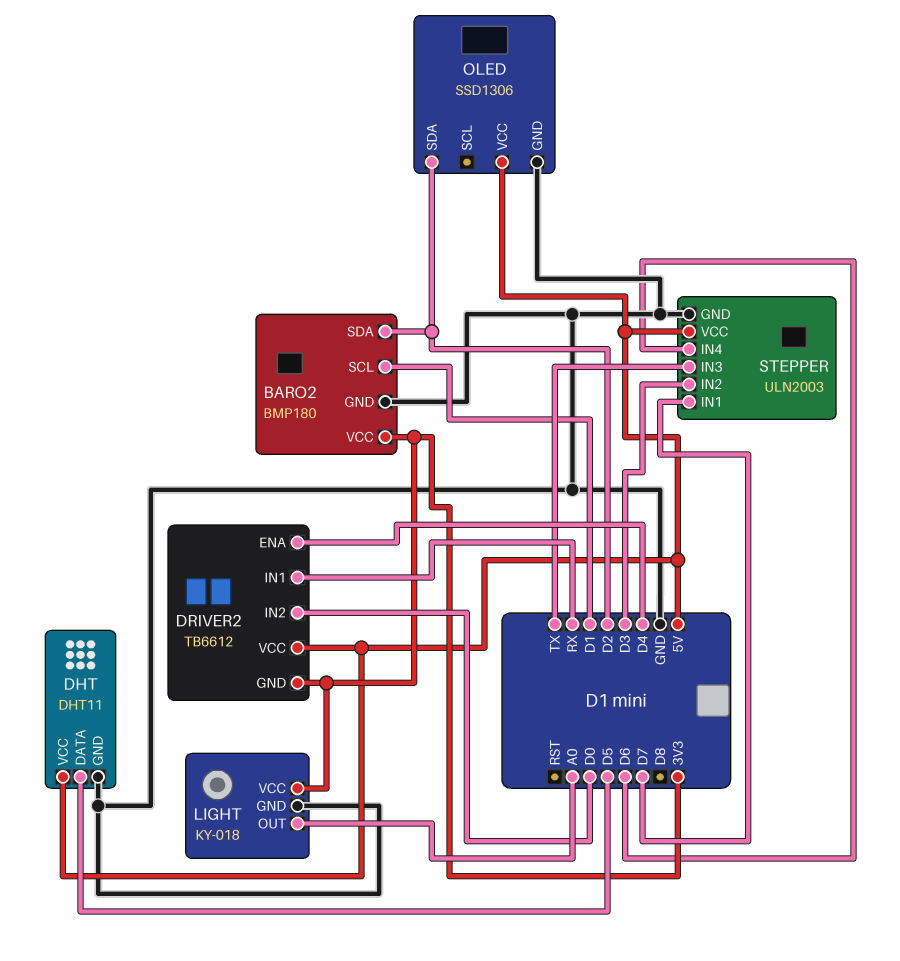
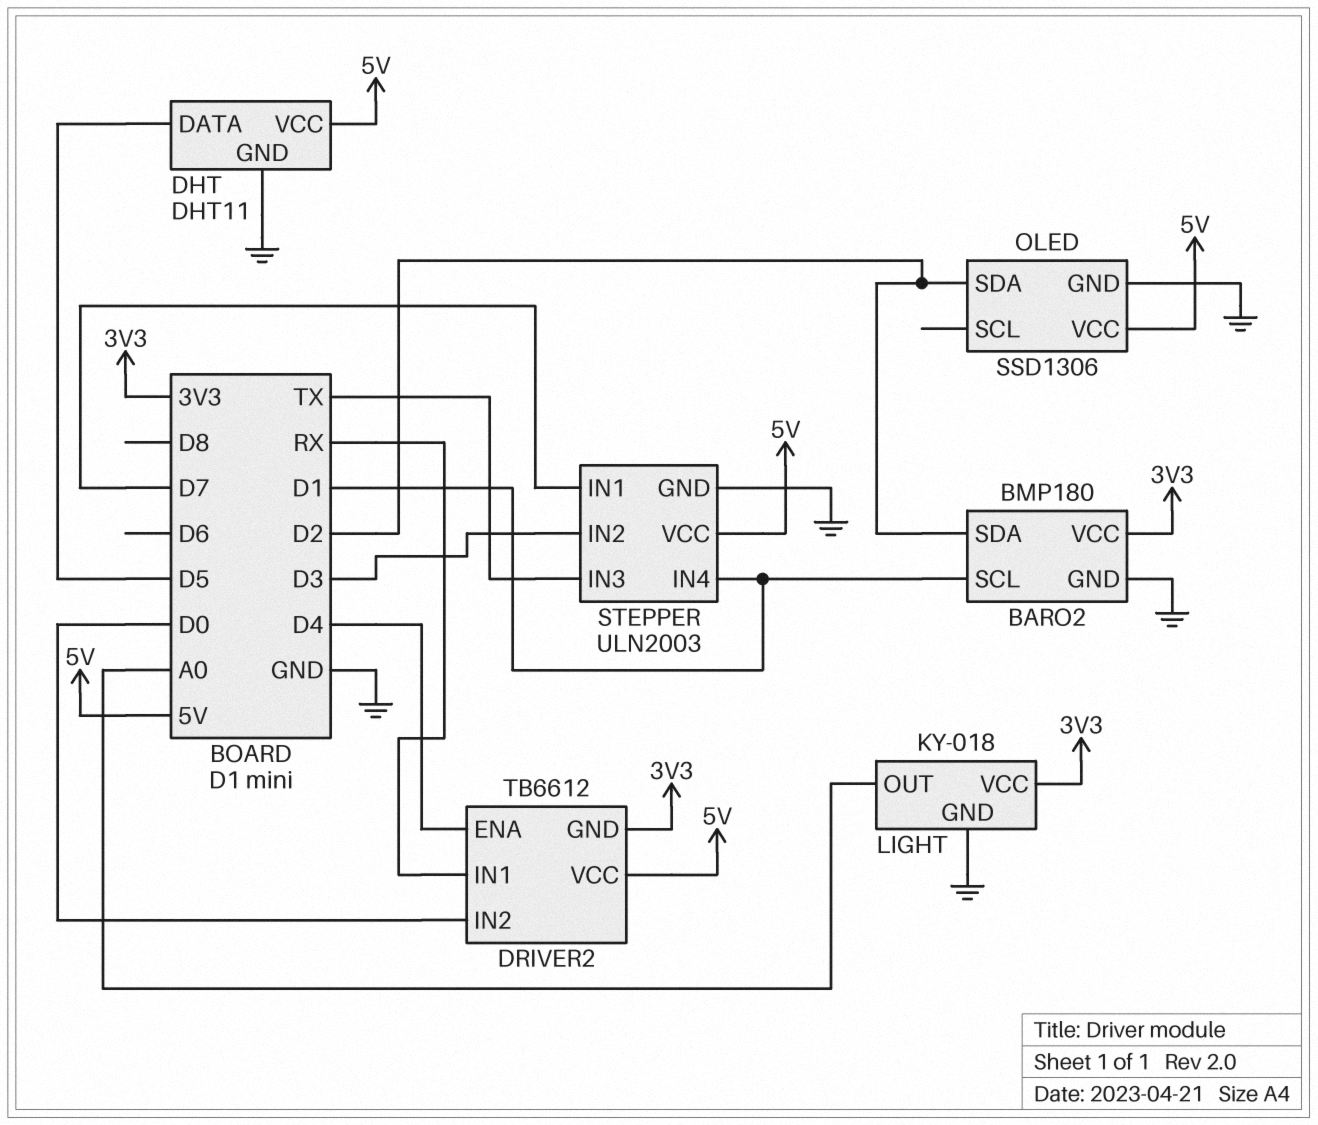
STEPPER pin IN4: D6 -> D1

